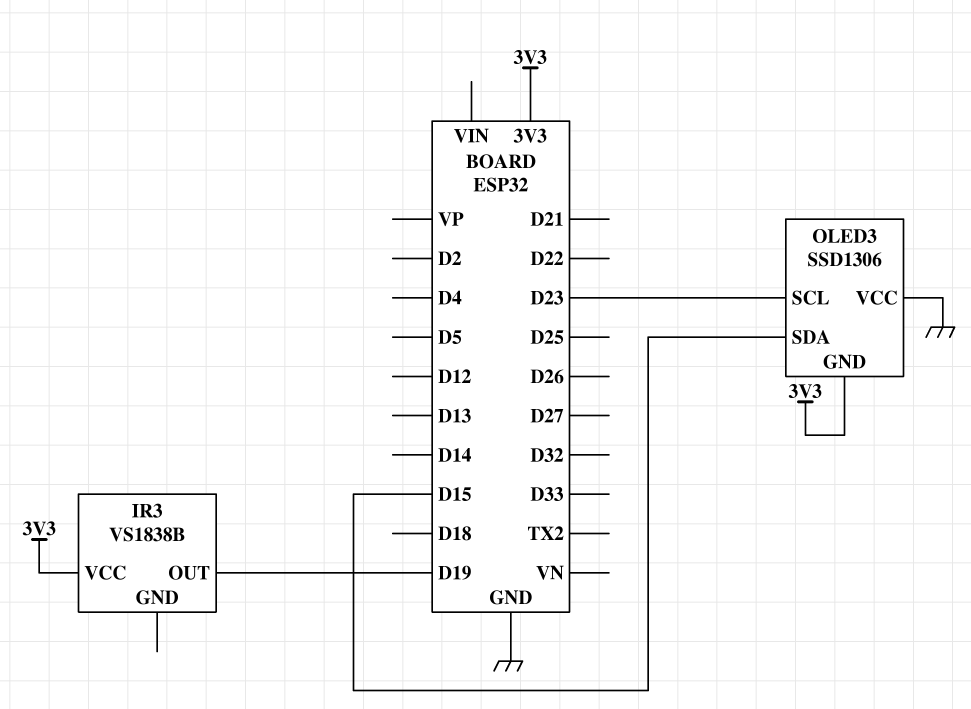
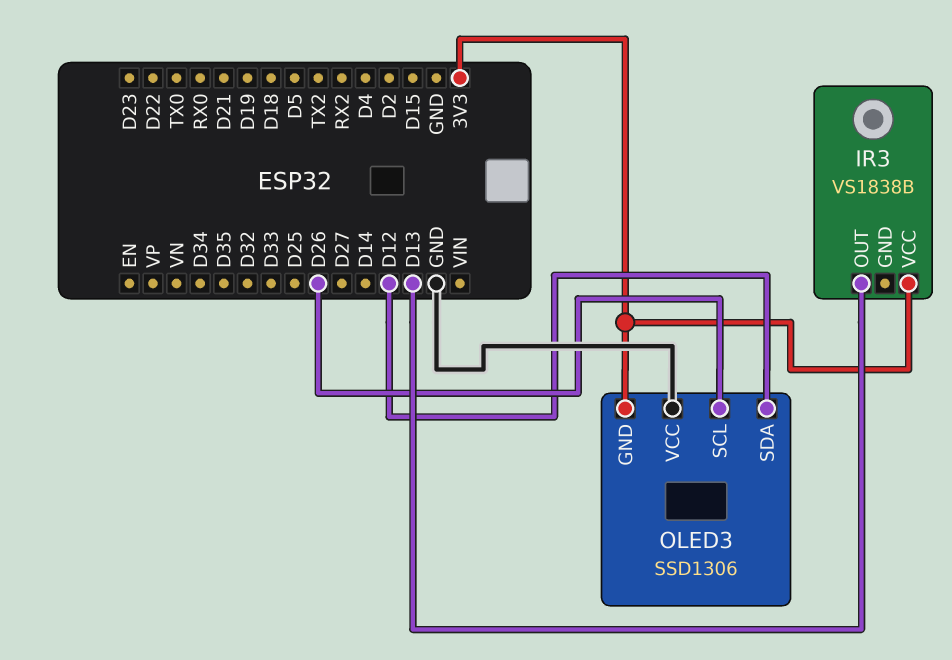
IR3 pin OUT: D19 -> D13
OLED3 pin SCL: D23 -> D26
OLED3 pin SDA: D15 -> D12

